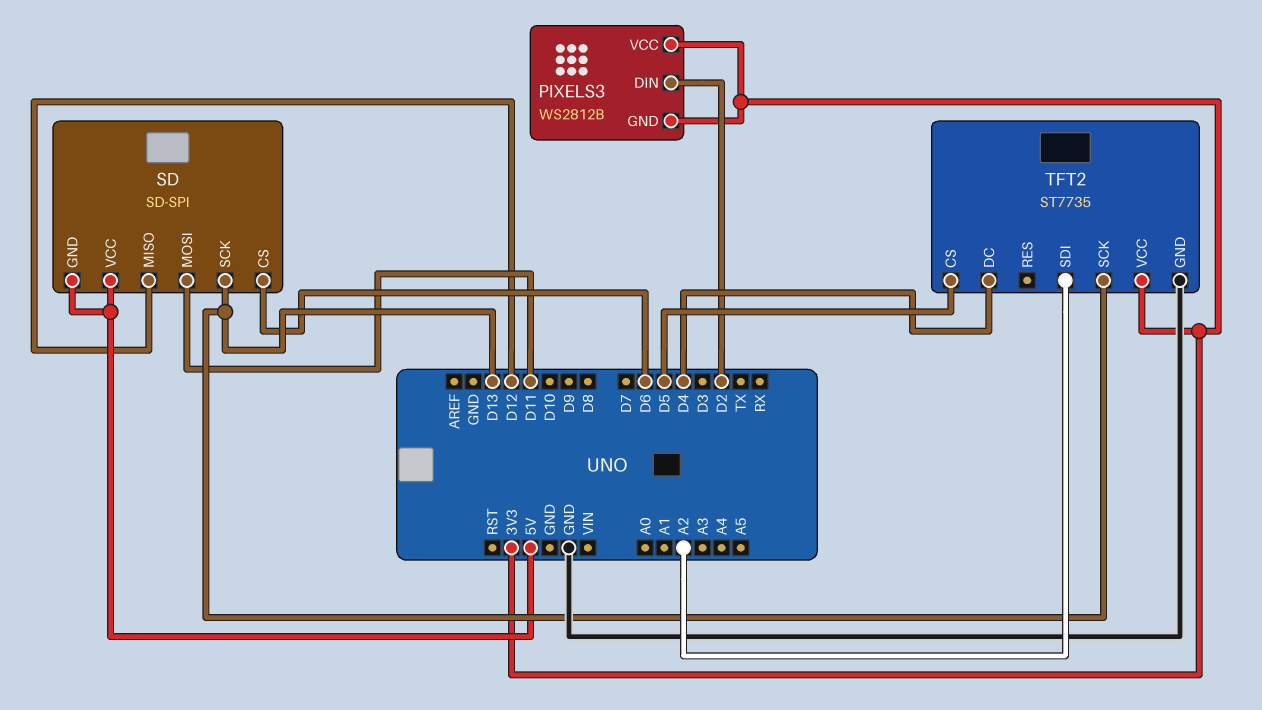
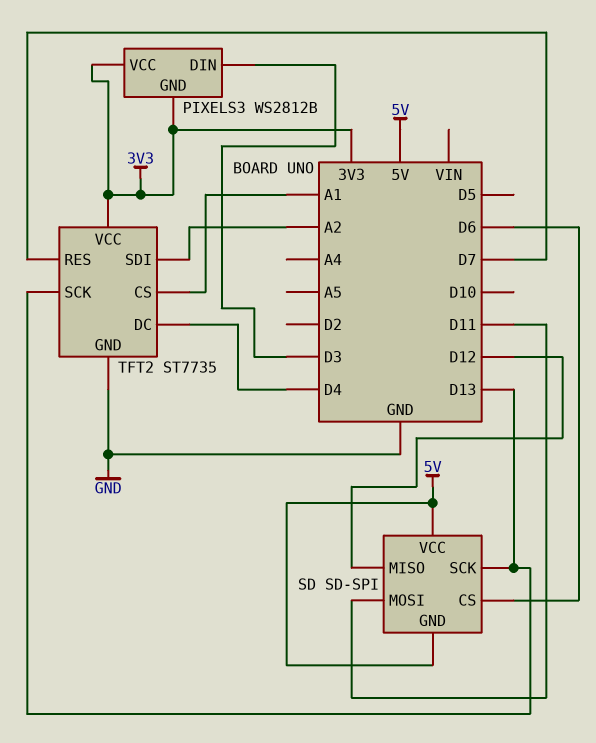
PIXELS3 pin DIN: D2 -> D3
TFT2 pin CS: D5 -> A1
TFT2 pin RES: none -> D7

